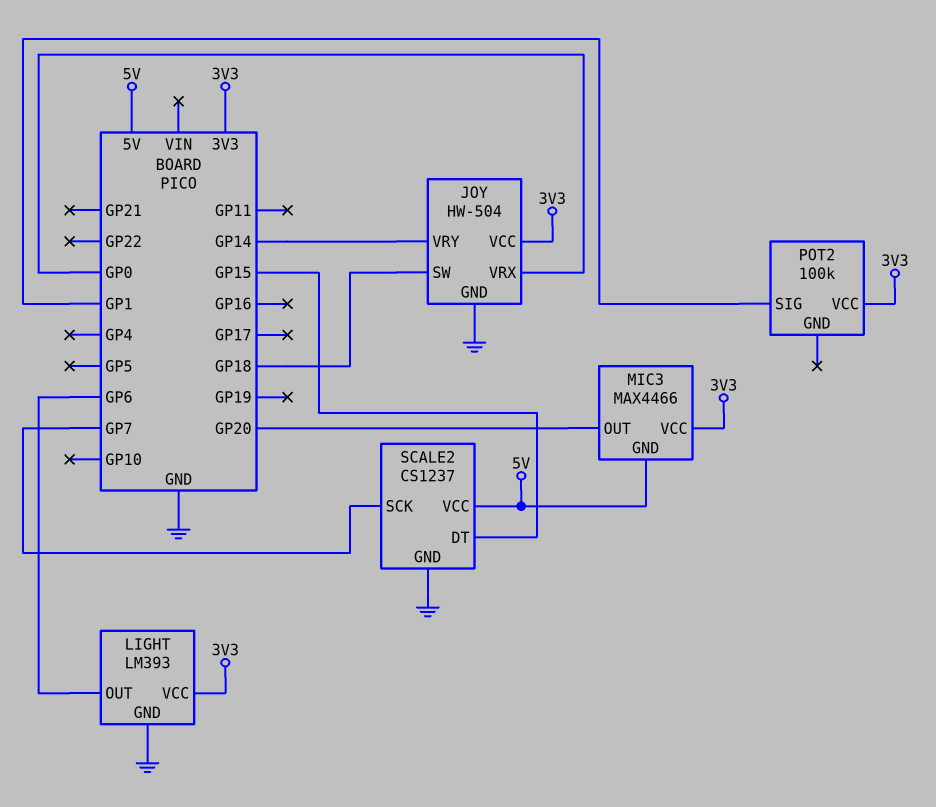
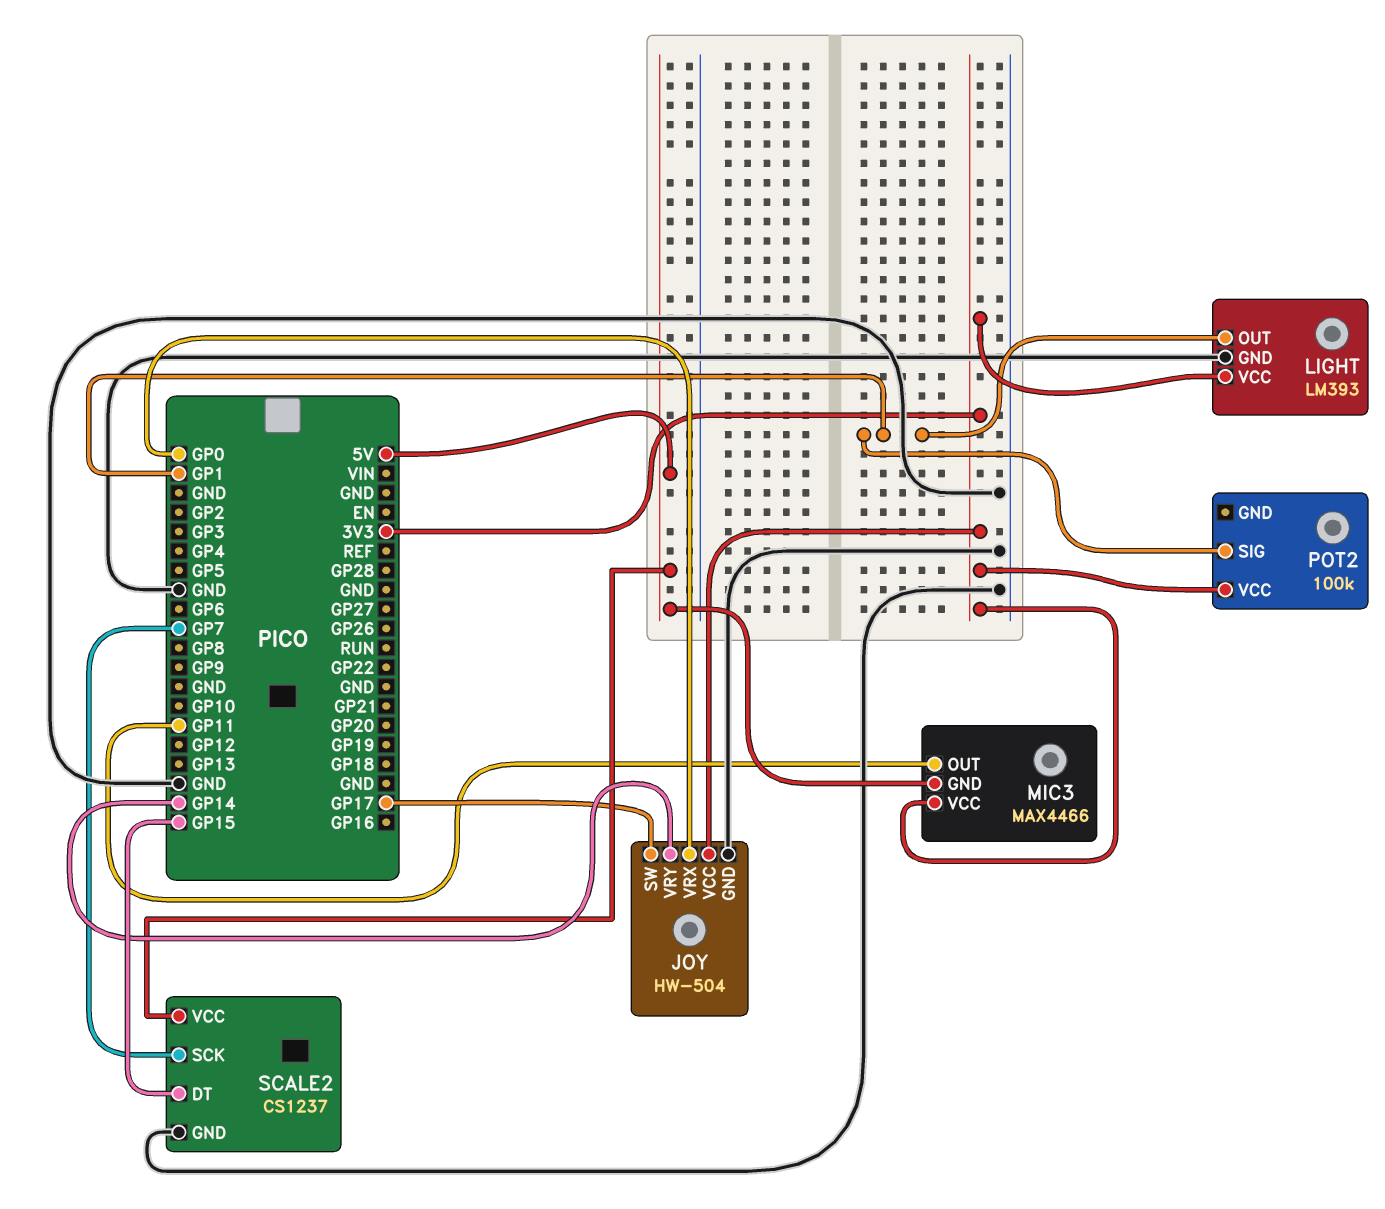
JOY pin SW: GP18 -> GP17
LIGHT pin OUT: GP6 -> GP1
MIC3 pin OUT: GP20 -> GP11

